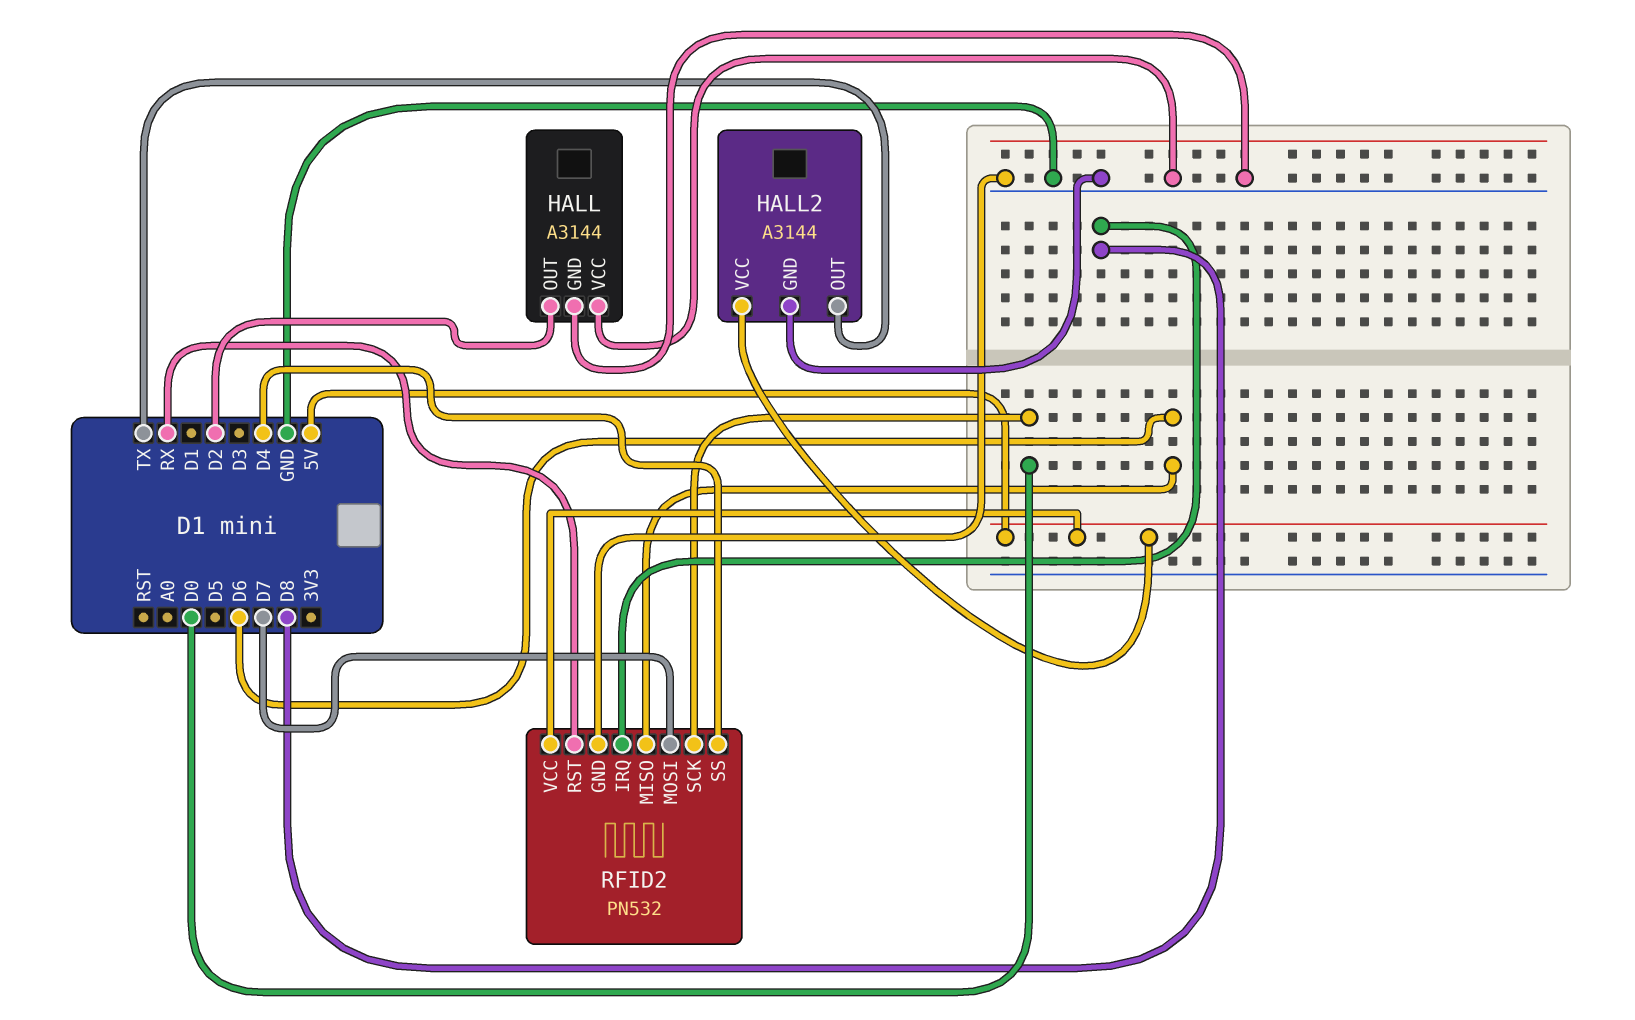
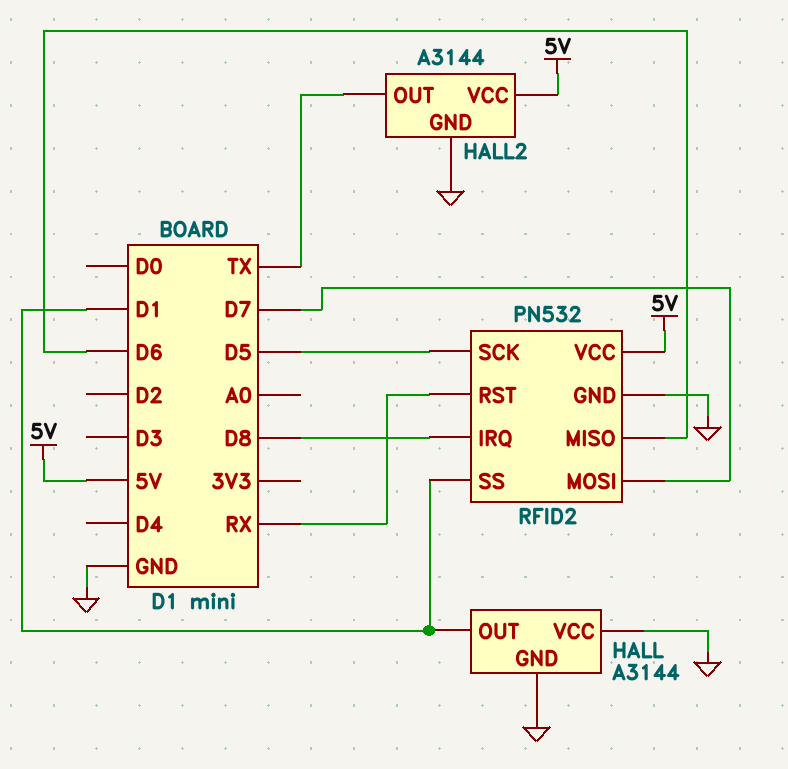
HALL pin OUT: D2 -> D1
RFID2 pin SCK: D0 -> D5
RFID2 pin SS: D4 -> D1

